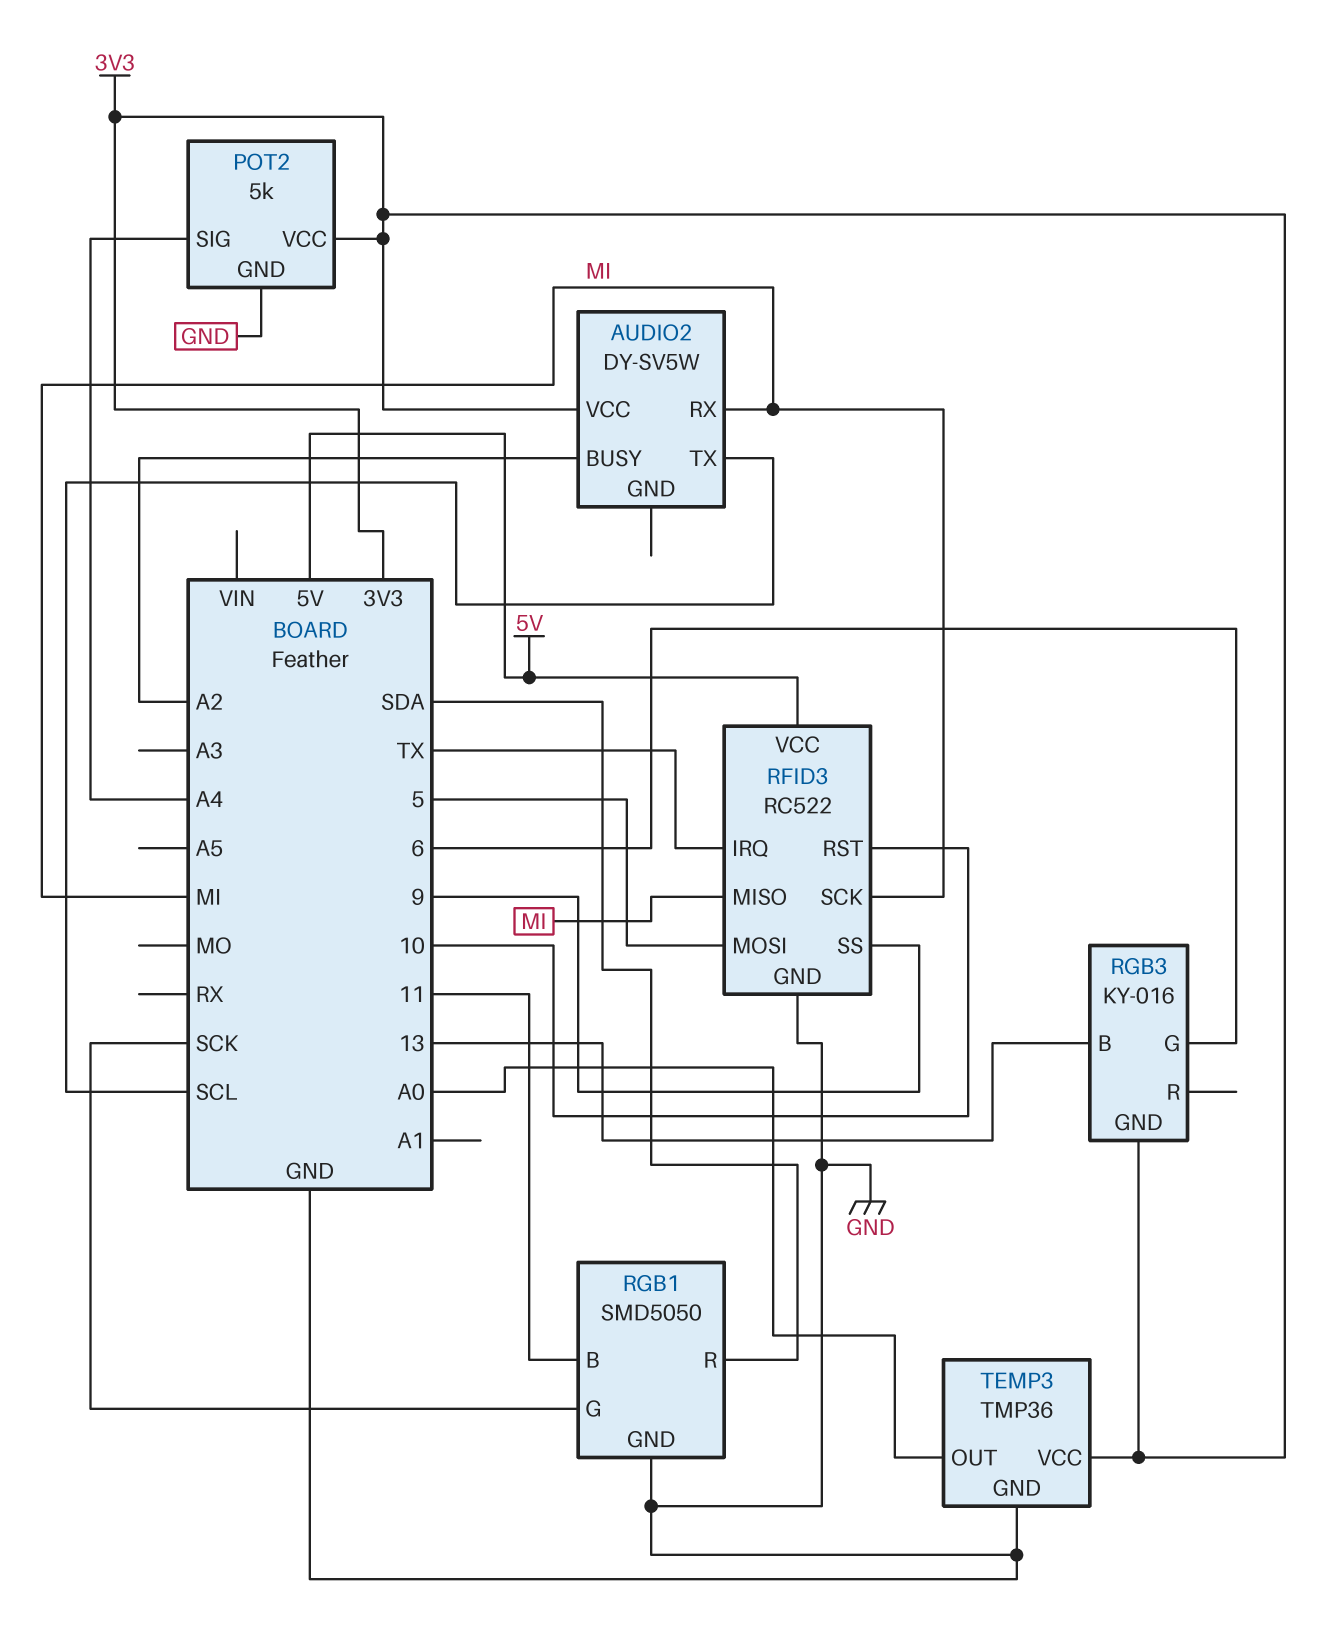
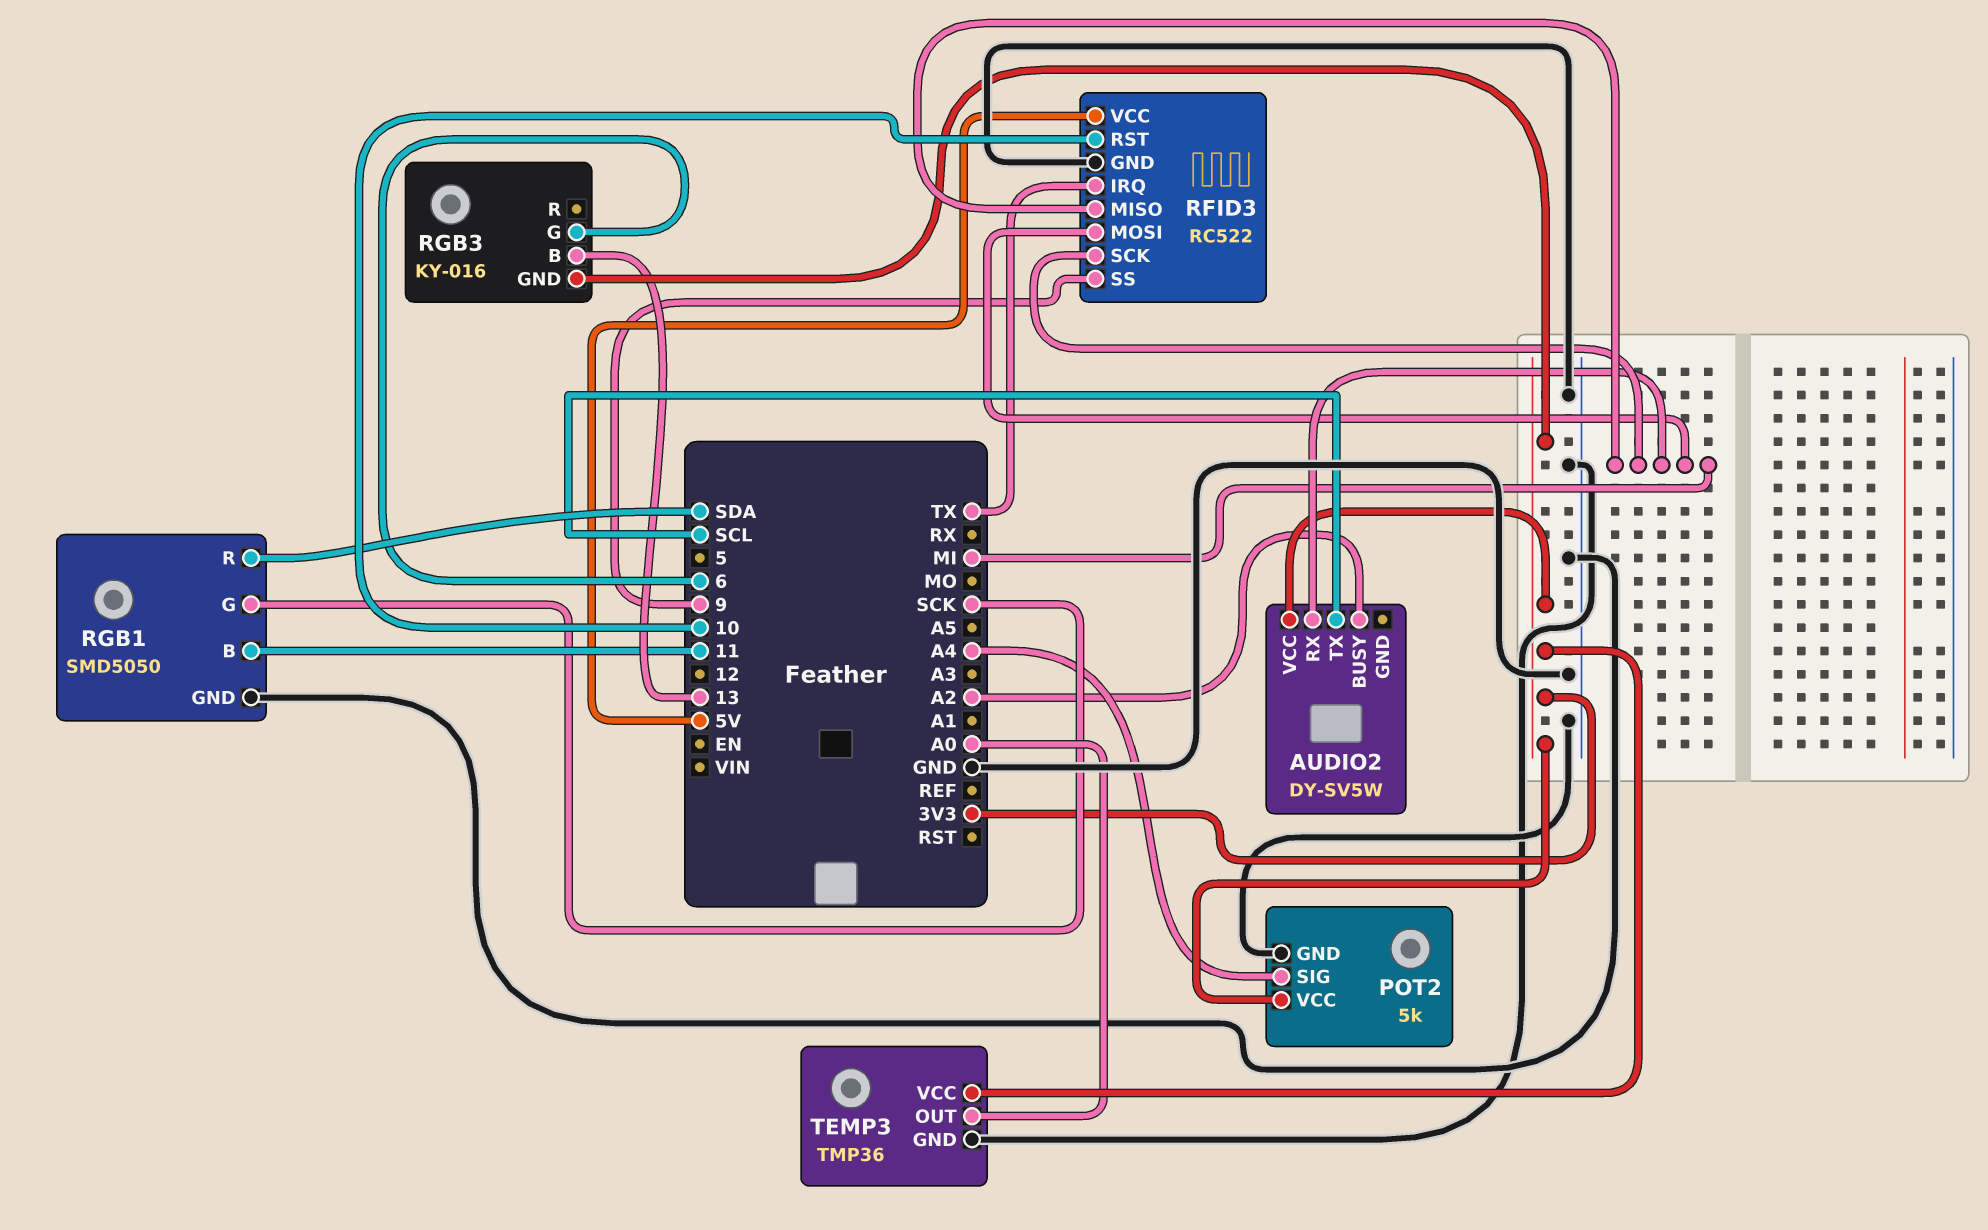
RFID3 pin MOSI: 5 -> MI

